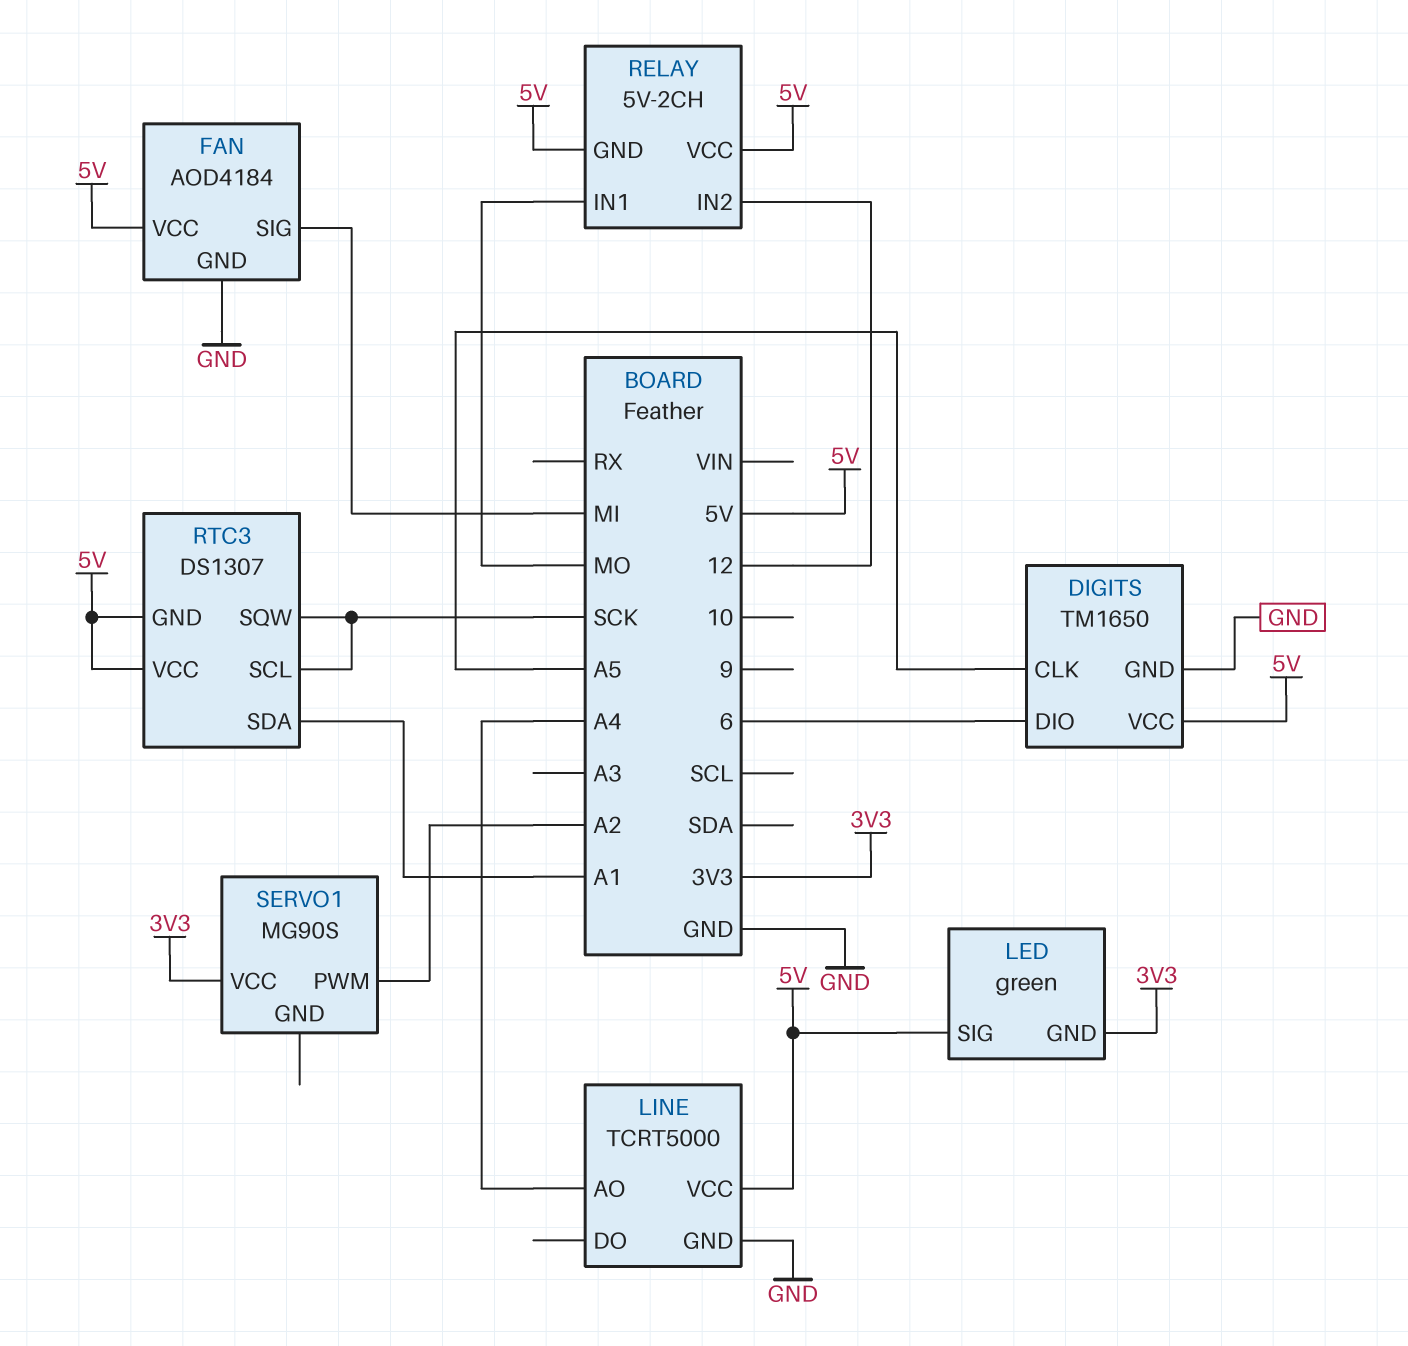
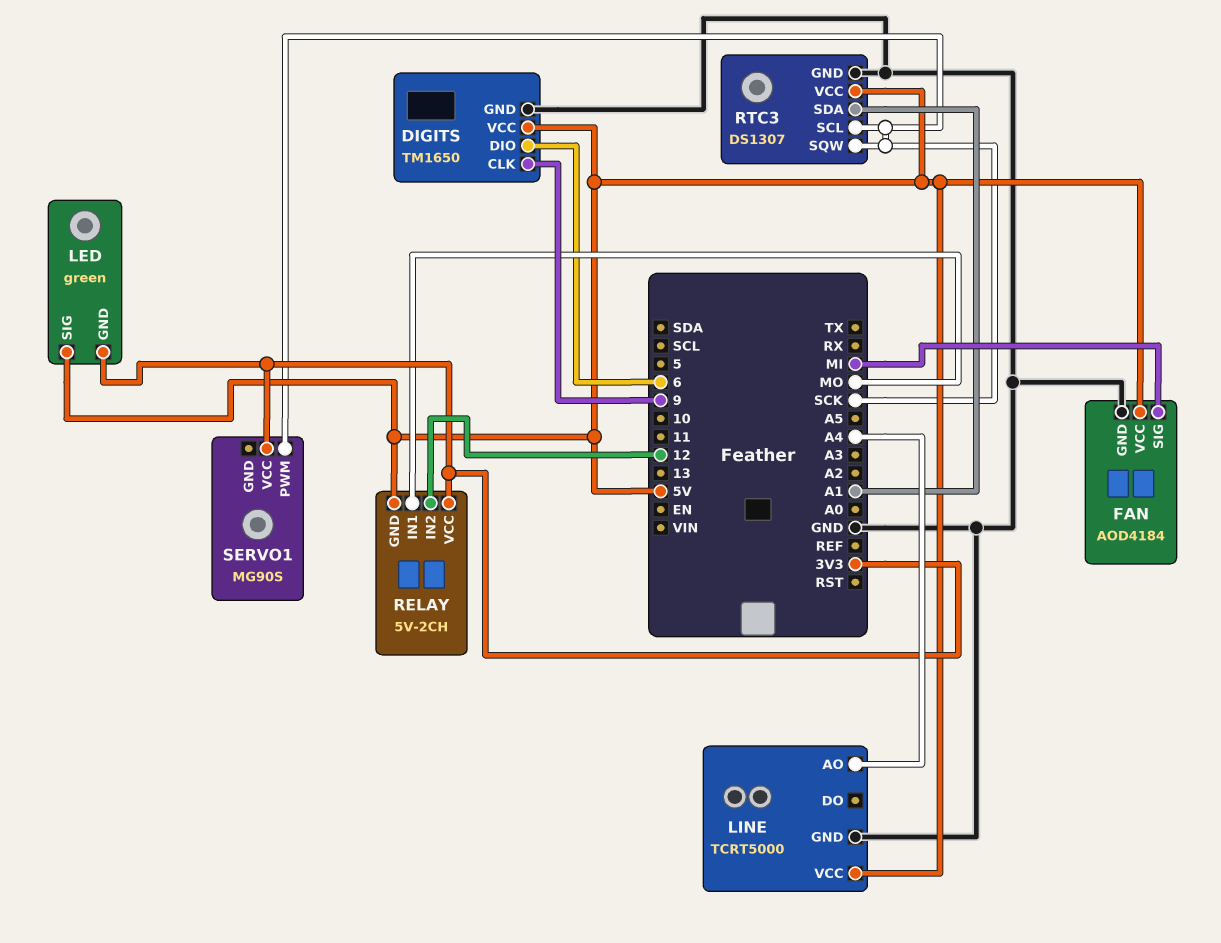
DIGITS pin CLK: A5 -> 9
RELAY pin VCC: 5V -> 3V3
RTC3 pin GND: 5V -> GND
SERVO1 pin PWM: A2 -> SCK

